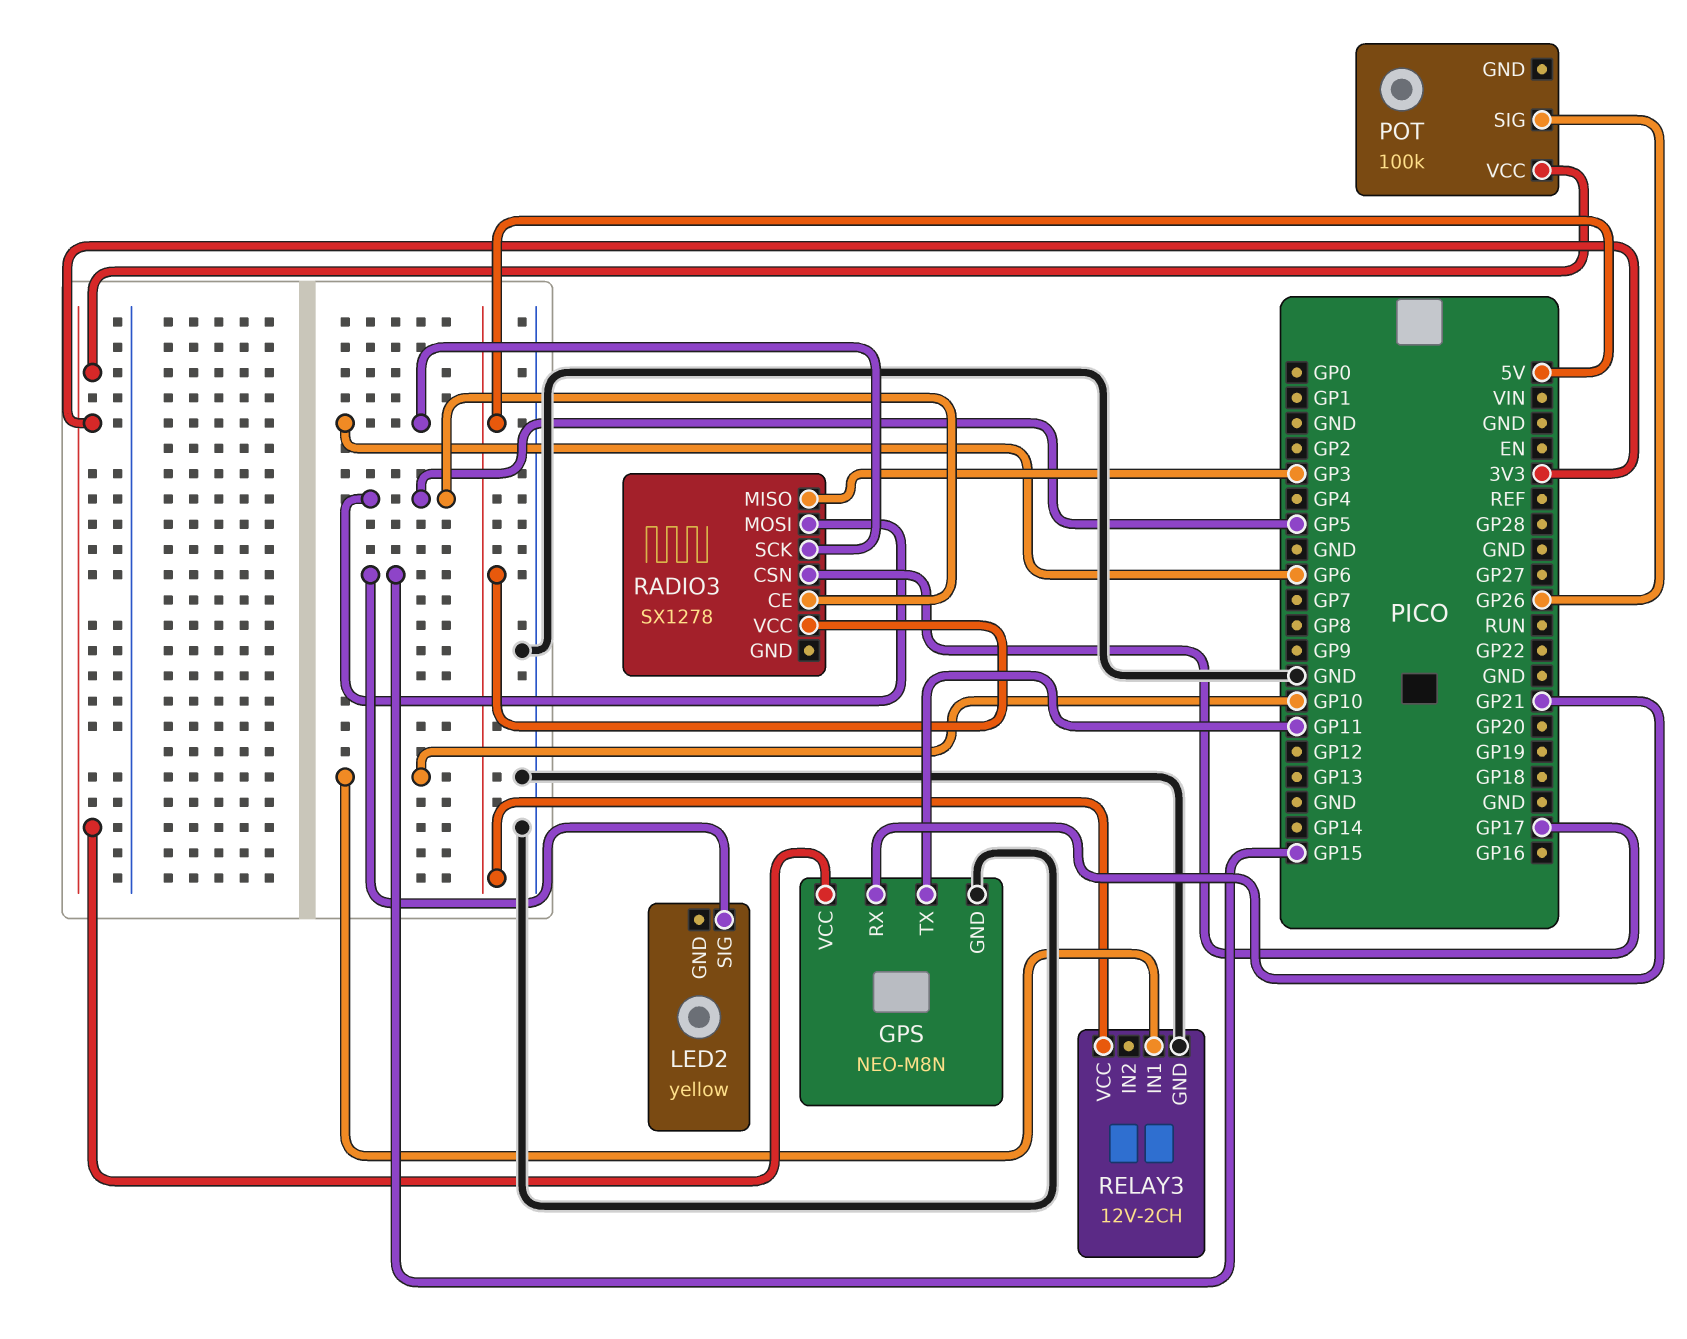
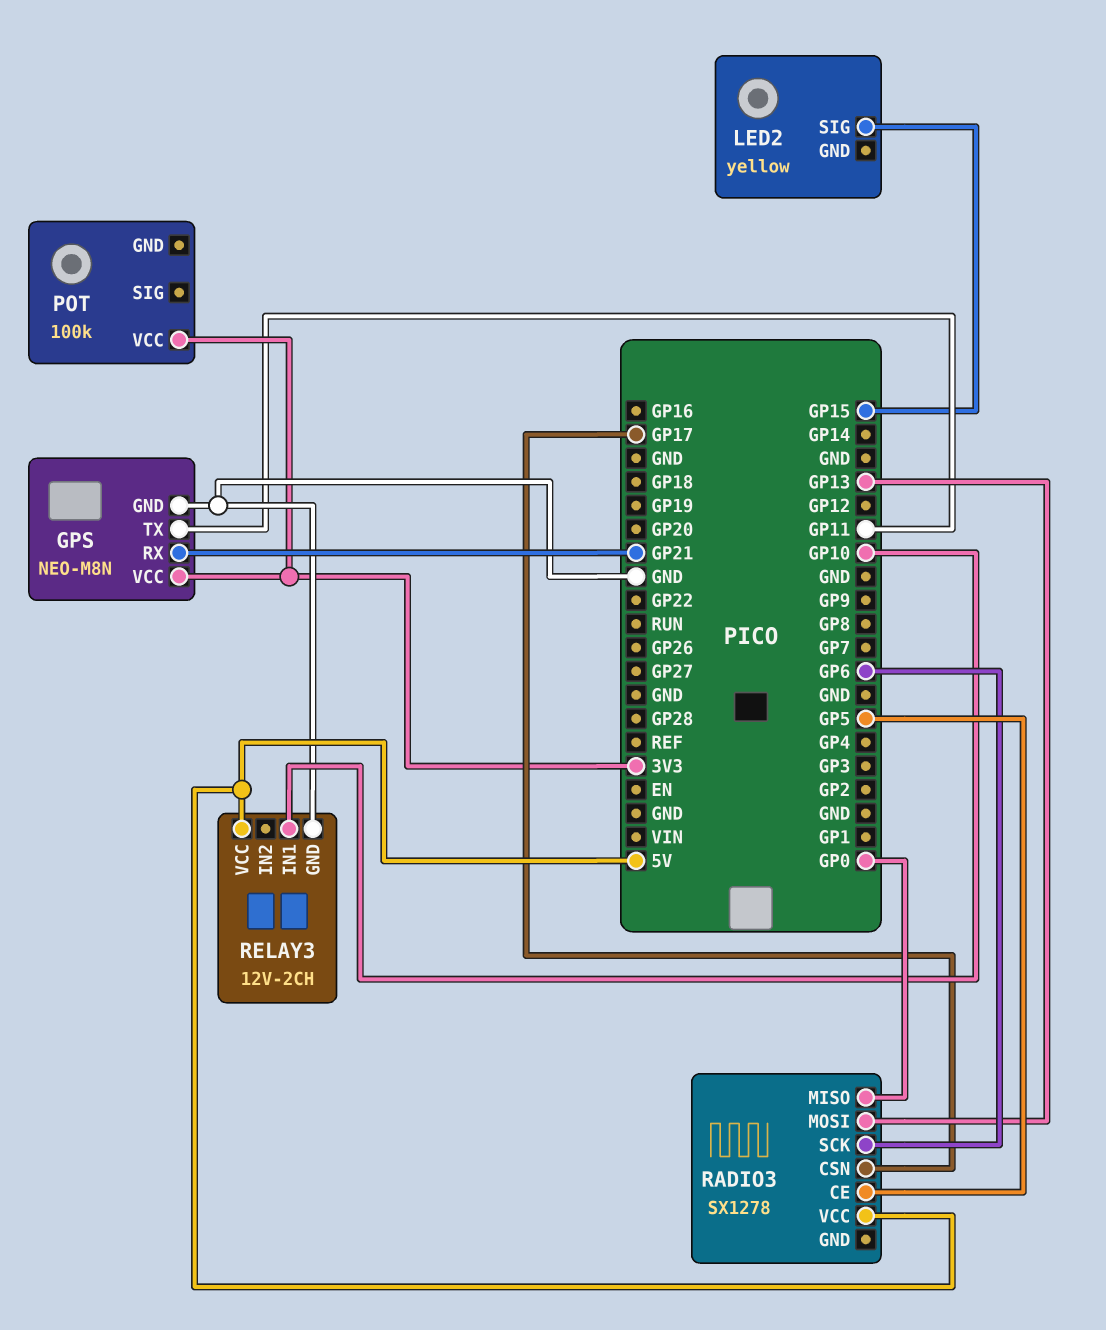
POT pin SIG: GP26 -> none
RADIO3 pin MISO: GP3 -> GP0
RADIO3 pin MOSI: GP5 -> GP13

